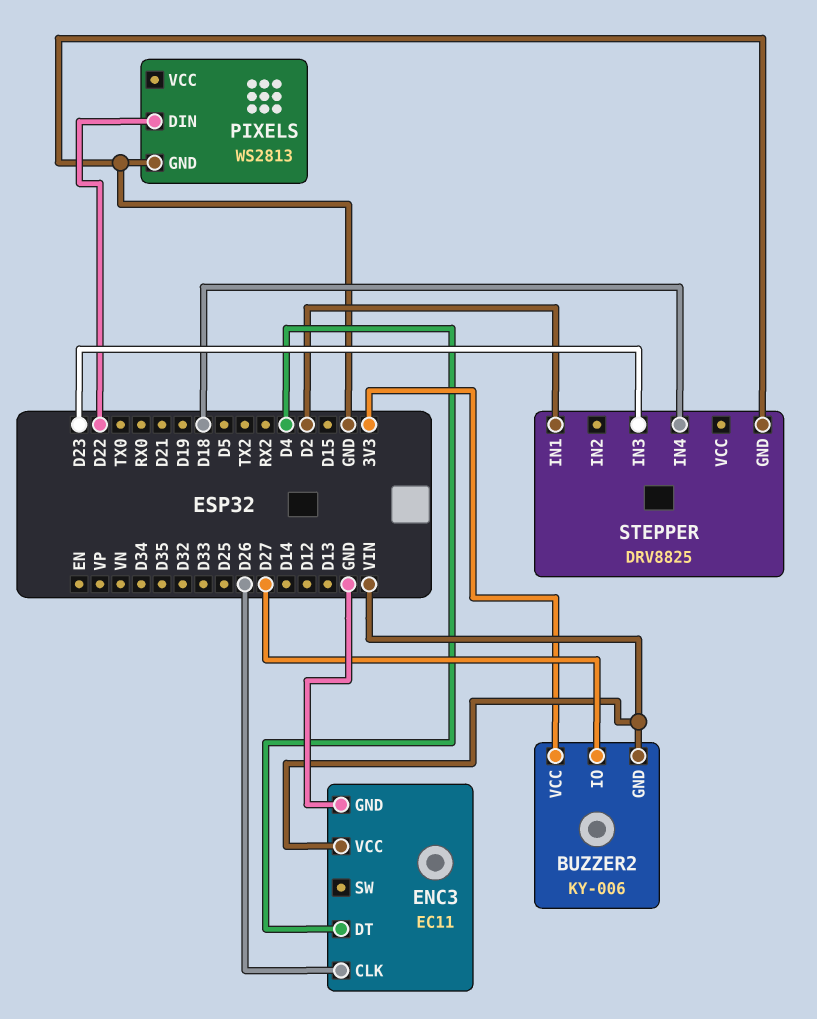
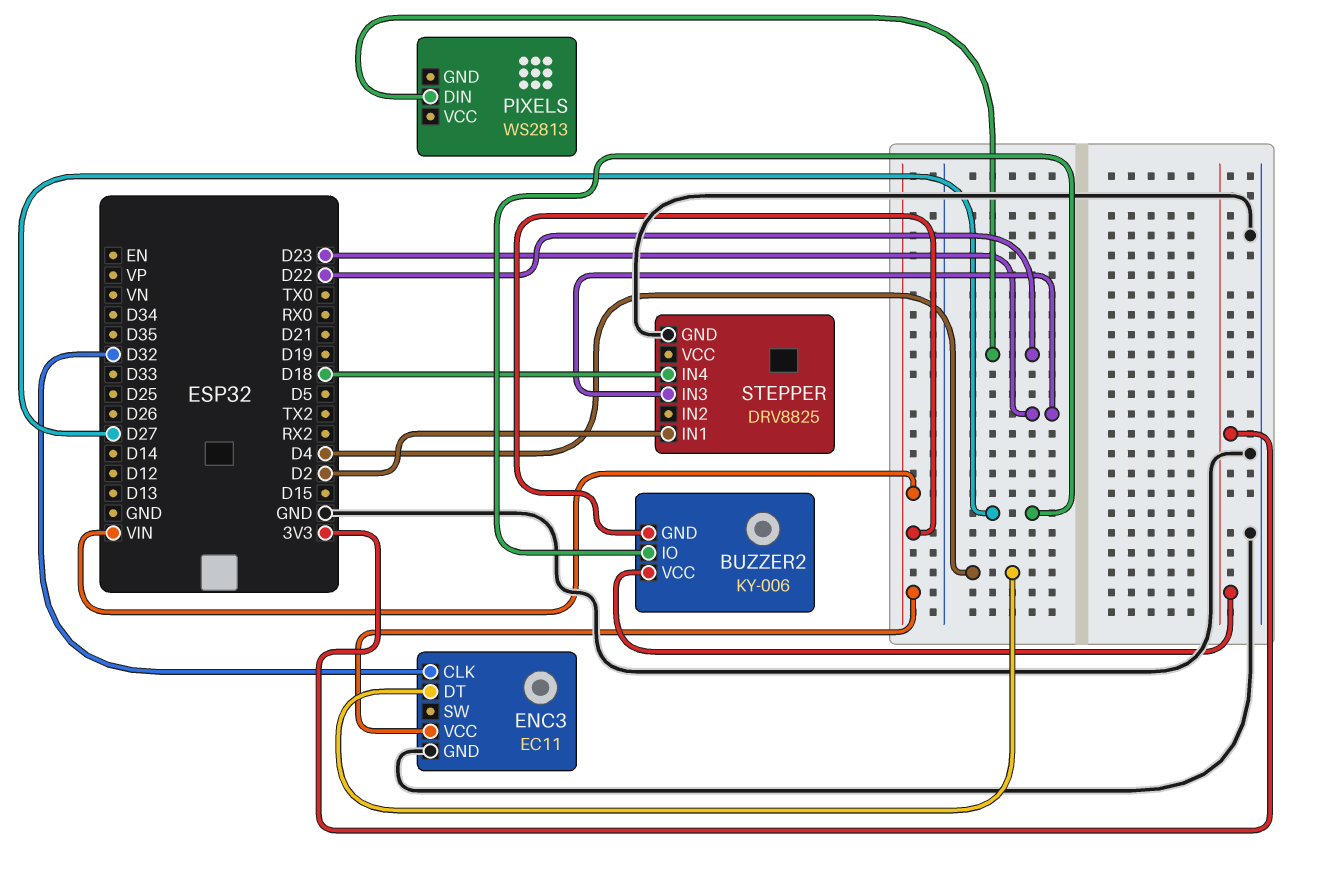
ENC3 pin CLK: D26 -> D32
PIXELS pin GND: GND -> none

